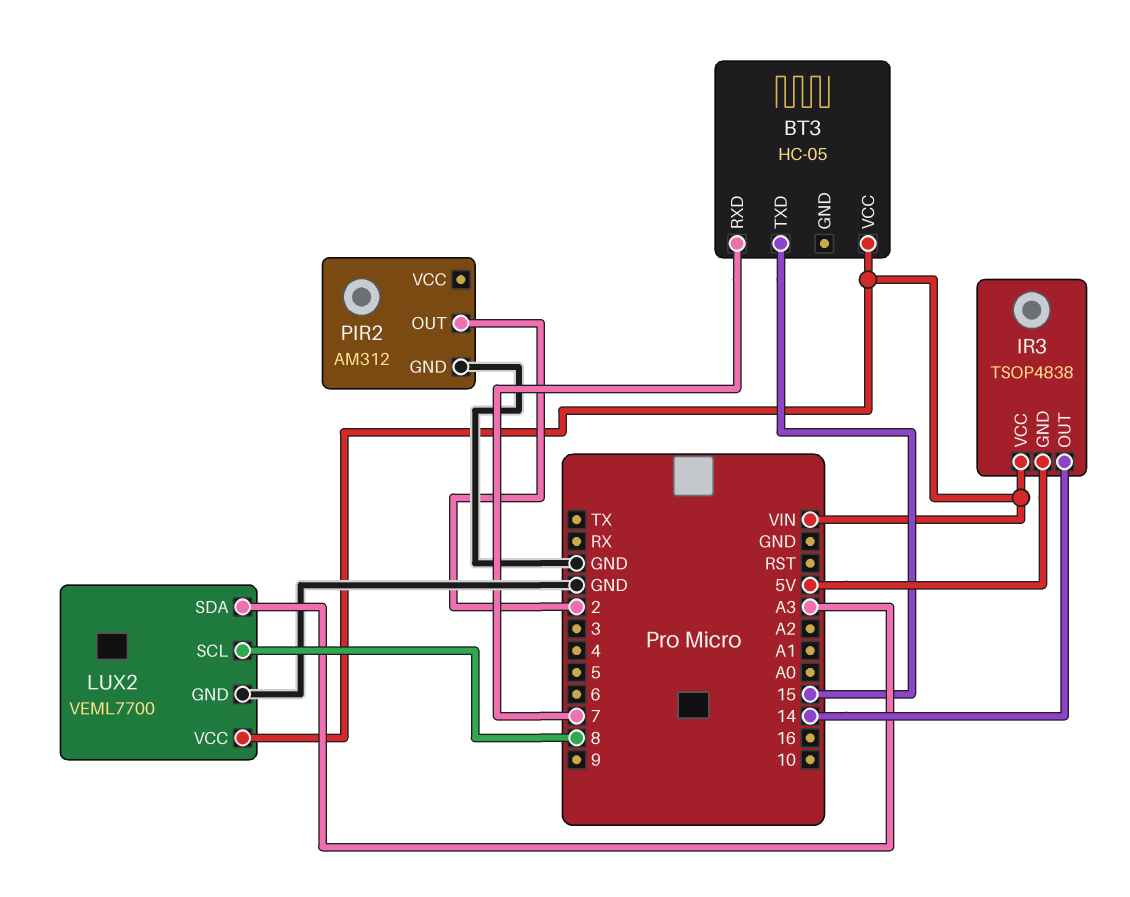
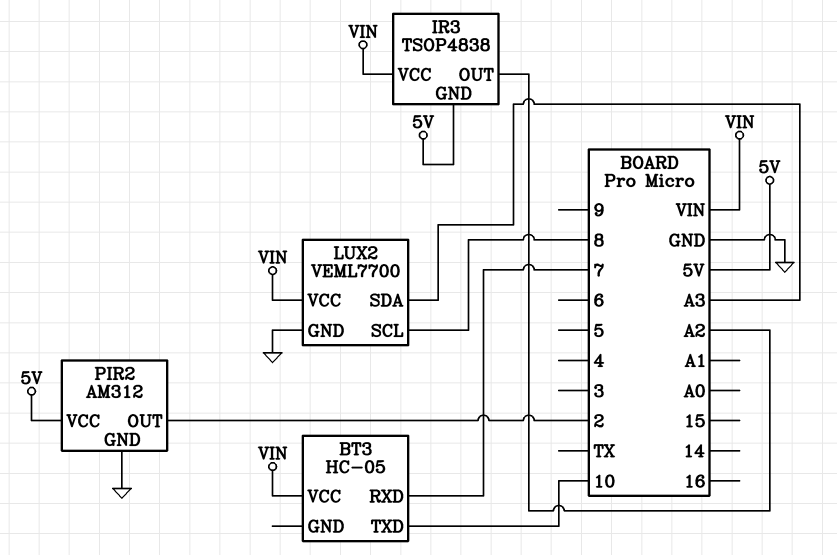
BT3 pin TXD: 15 -> 10
IR3 pin OUT: 14 -> A2
PIR2 pin VCC: none -> 5V

